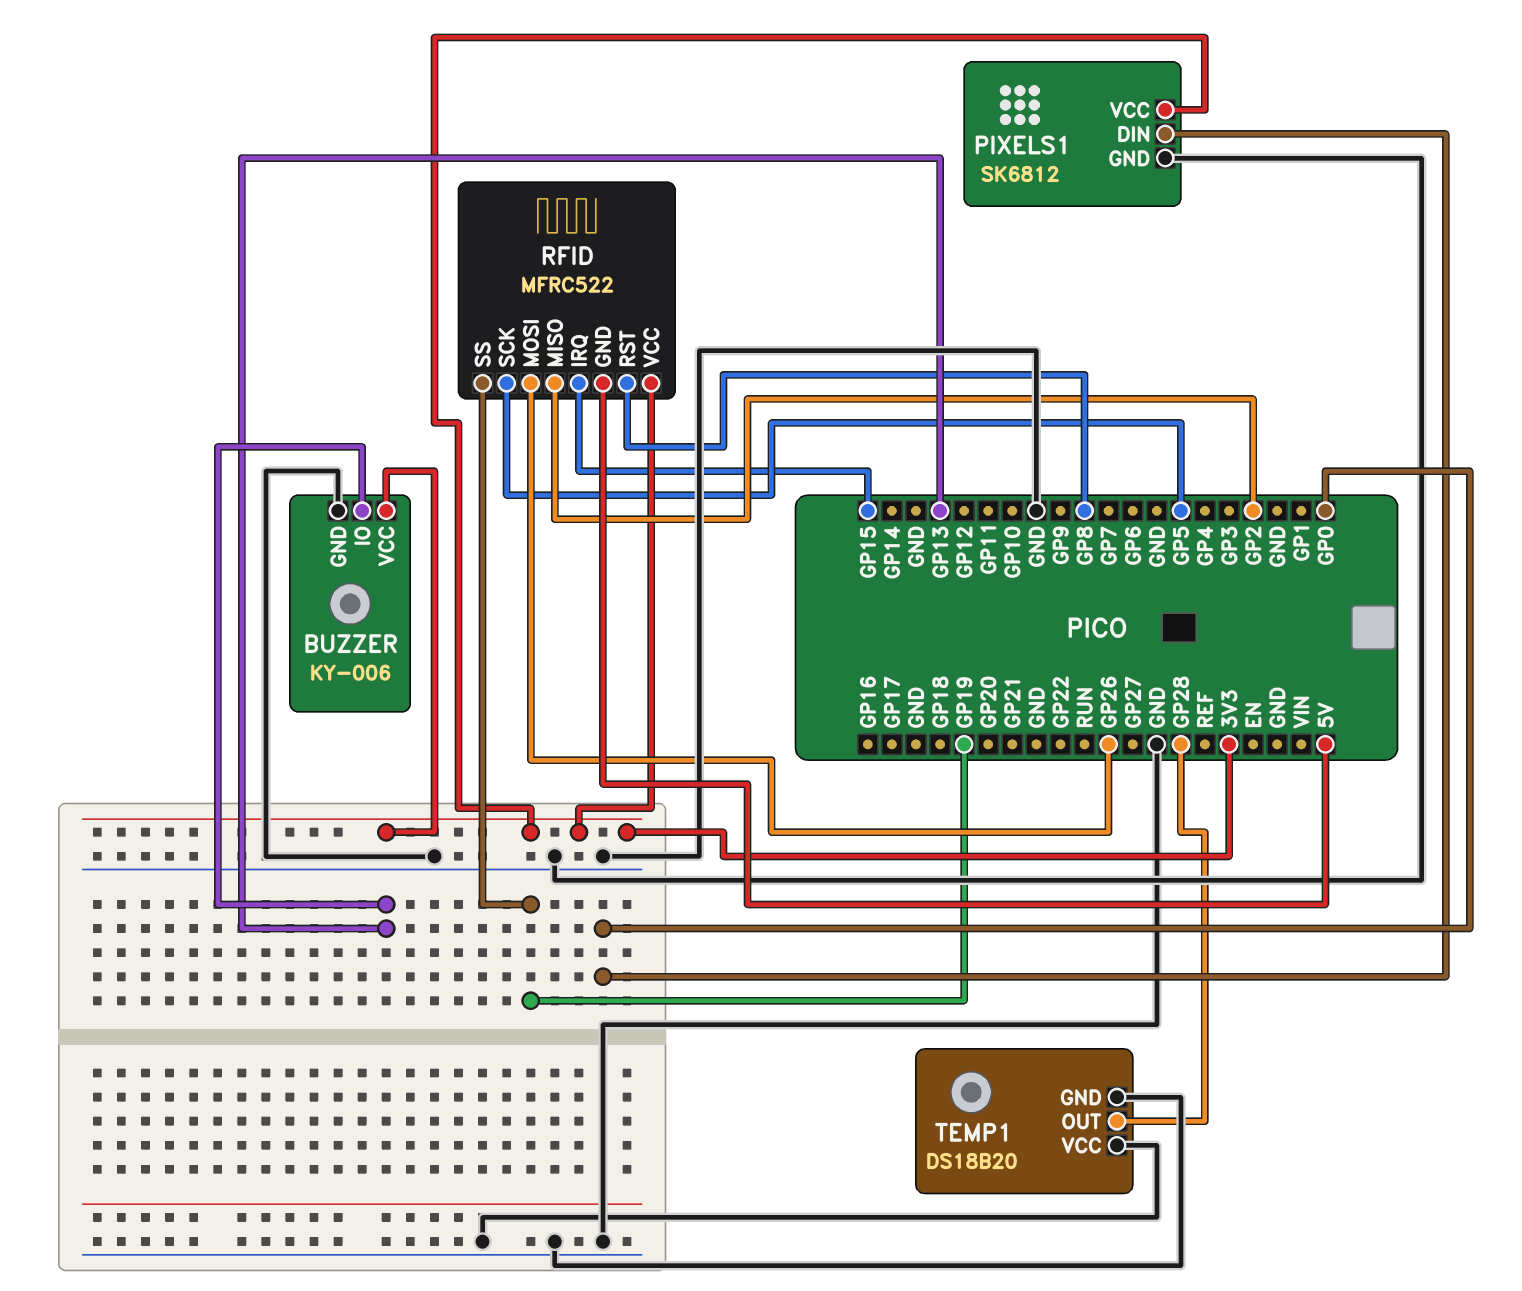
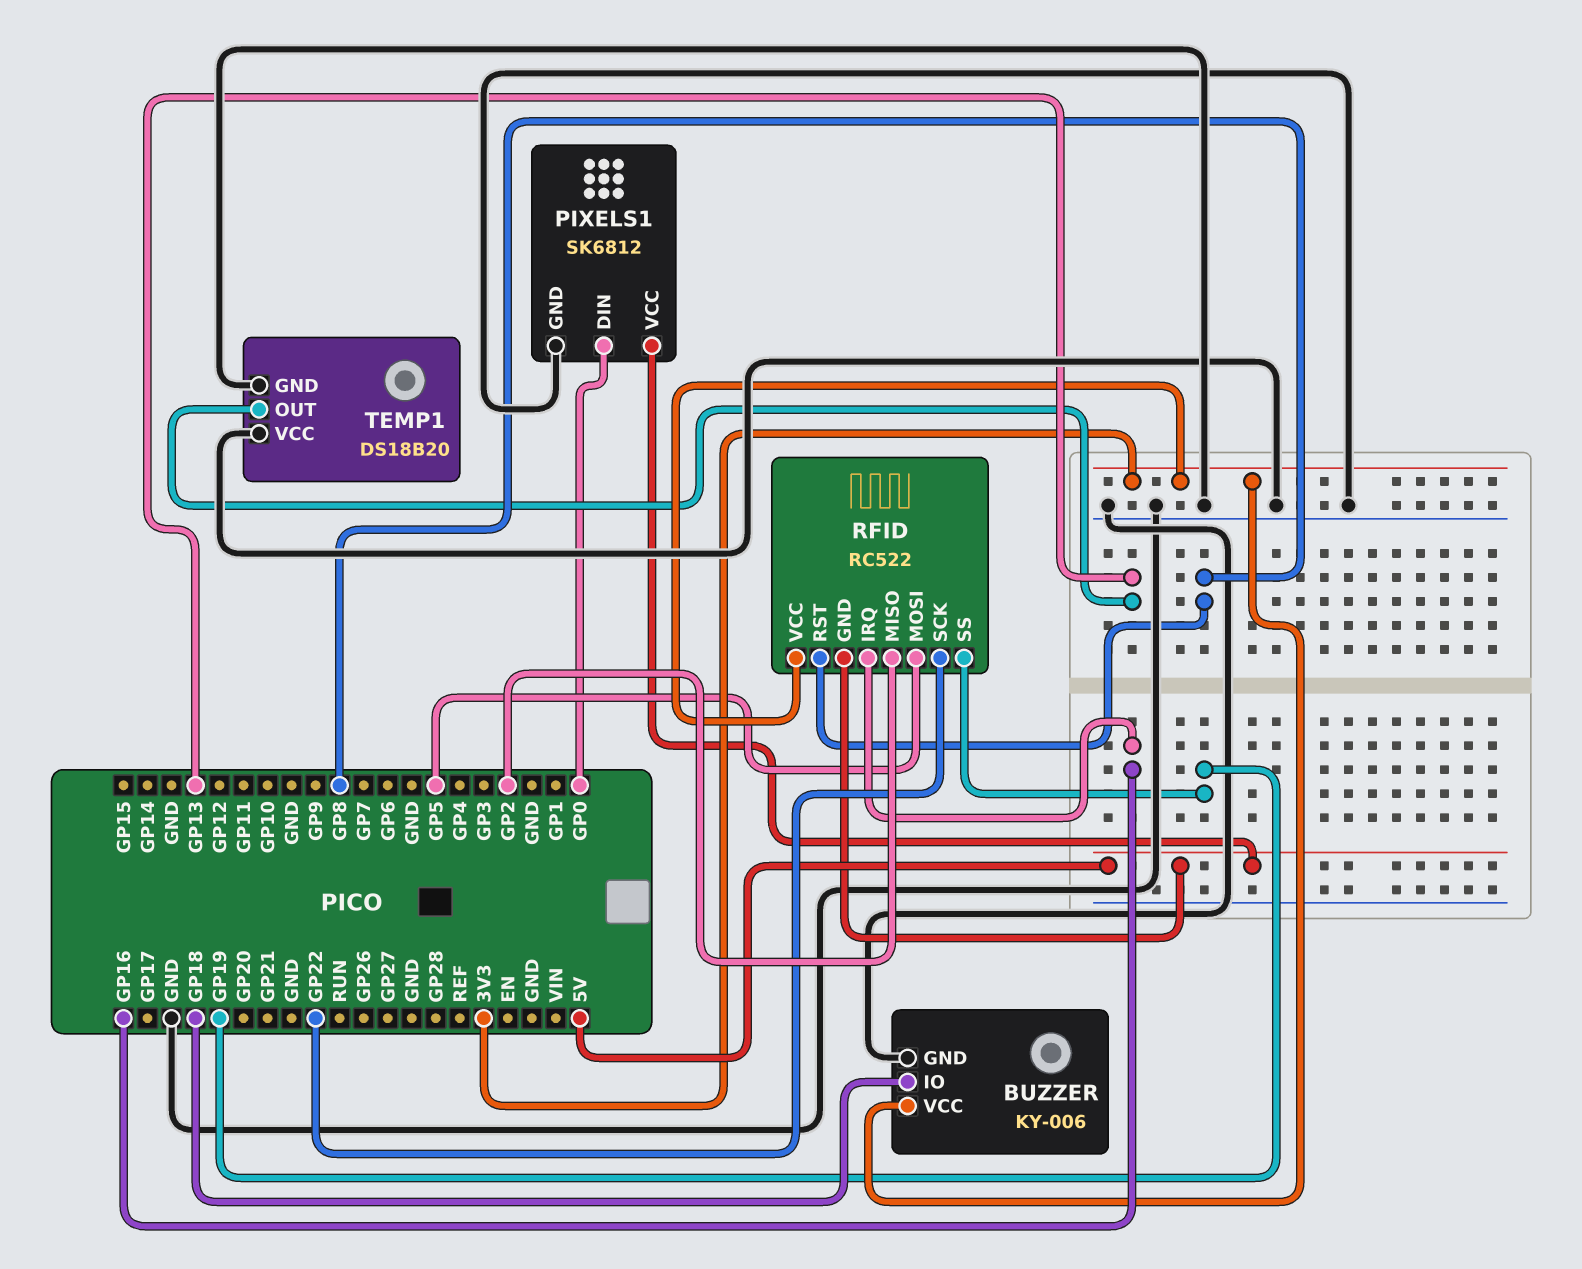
BUZZER pin IO: GP13 -> GP18
PIXELS1 pin VCC: 3V3 -> 5V
RFID: MFRC522 -> RC522
RFID pin IRQ: GP15 -> GP16
RFID pin MOSI: GP26 -> GP5
RFID pin SCK: GP5 -> GP22
TEMP1 pin OUT: GP28 -> GP13

